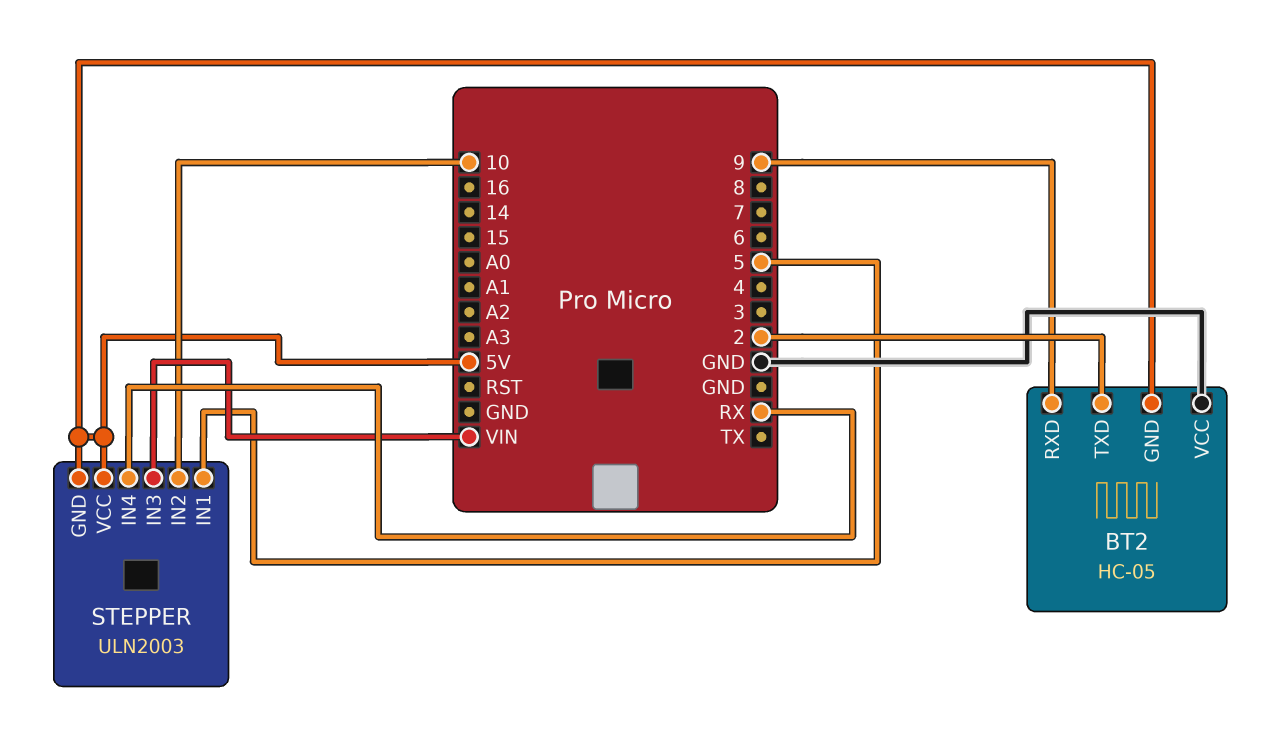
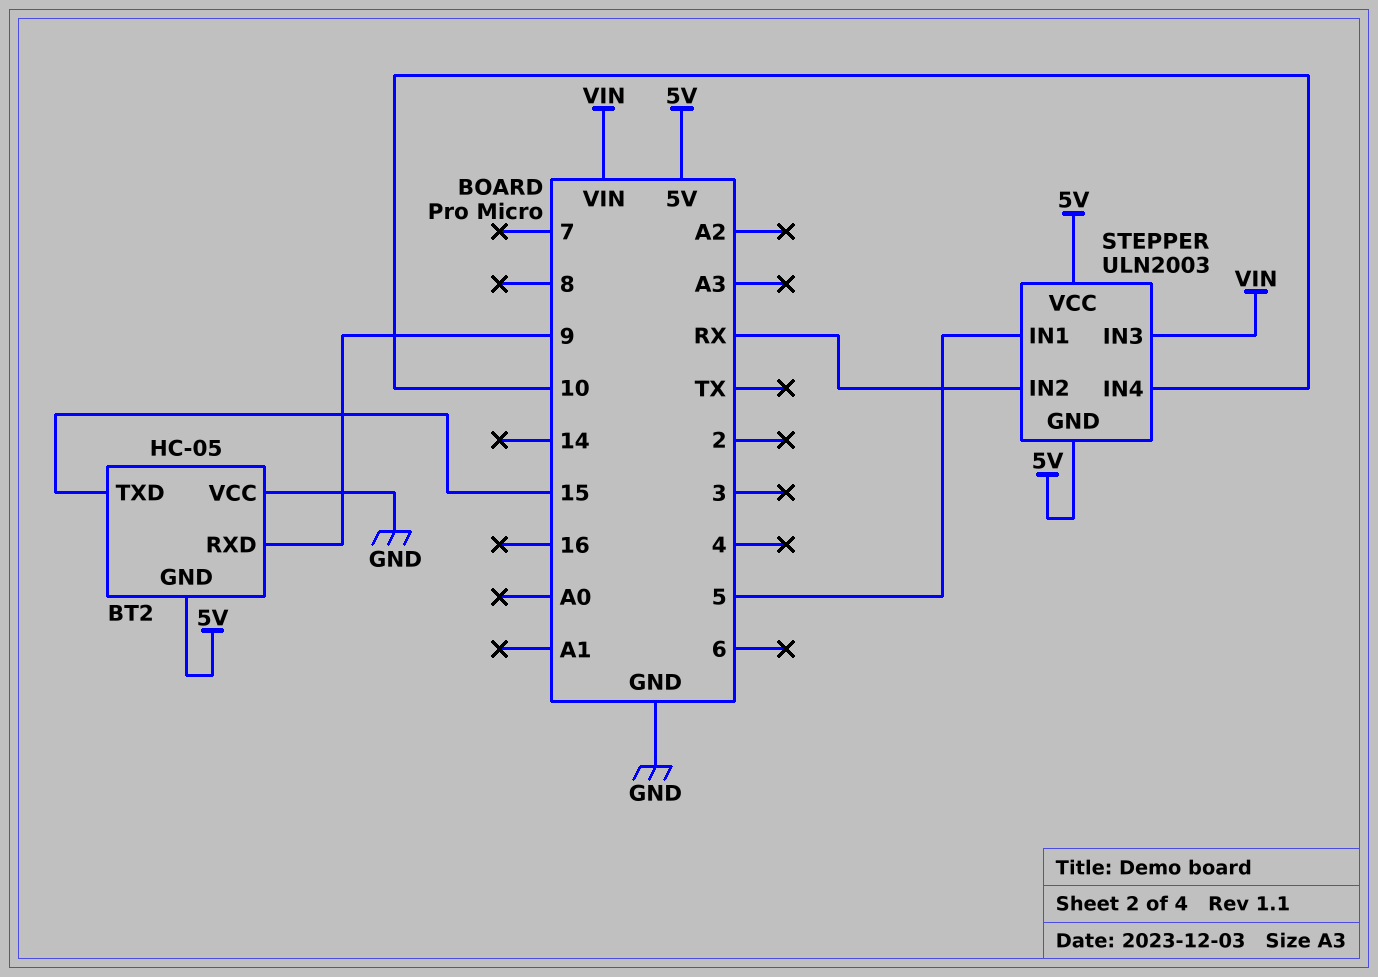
BT2 pin TXD: 2 -> 15
STEPPER pin IN2: 10 -> RX
STEPPER pin IN4: RX -> 10

